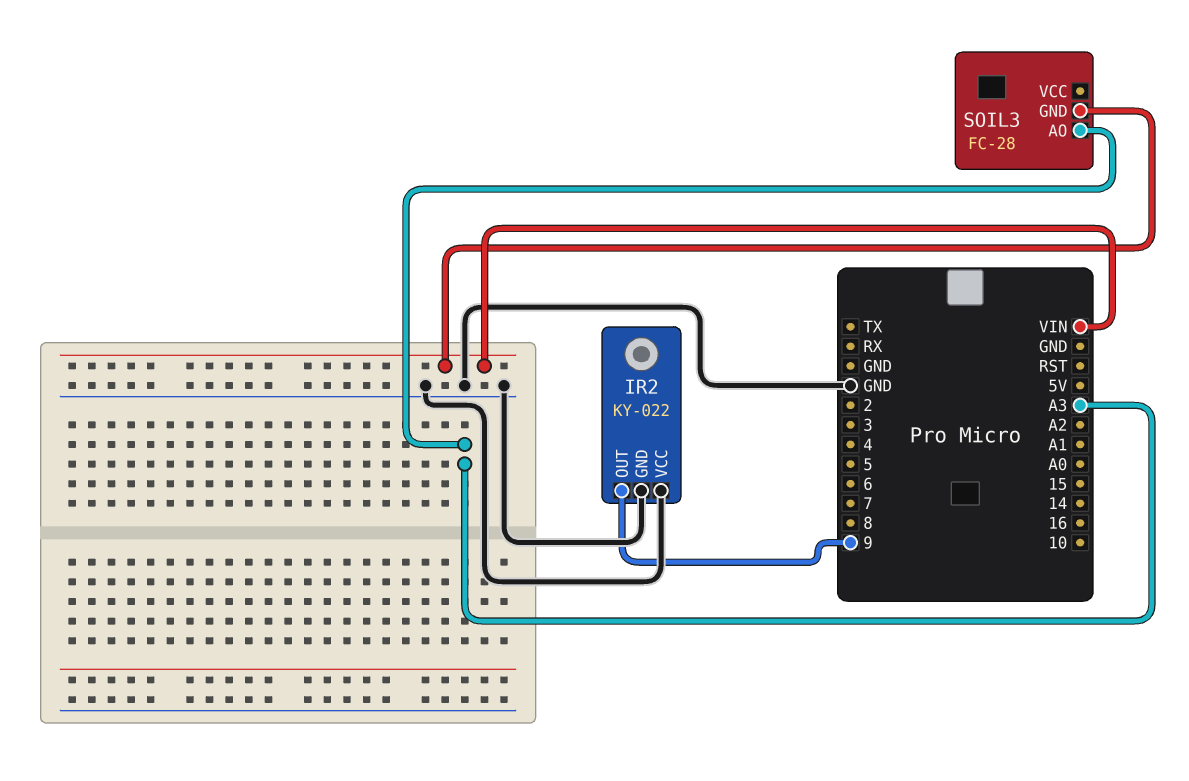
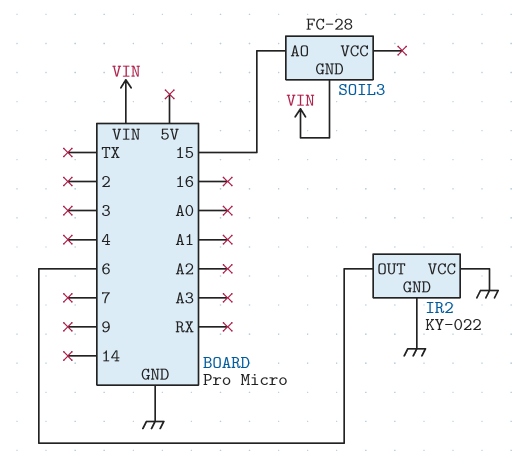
IR2 pin OUT: 9 -> 6
SOIL3 pin AO: A3 -> 15

